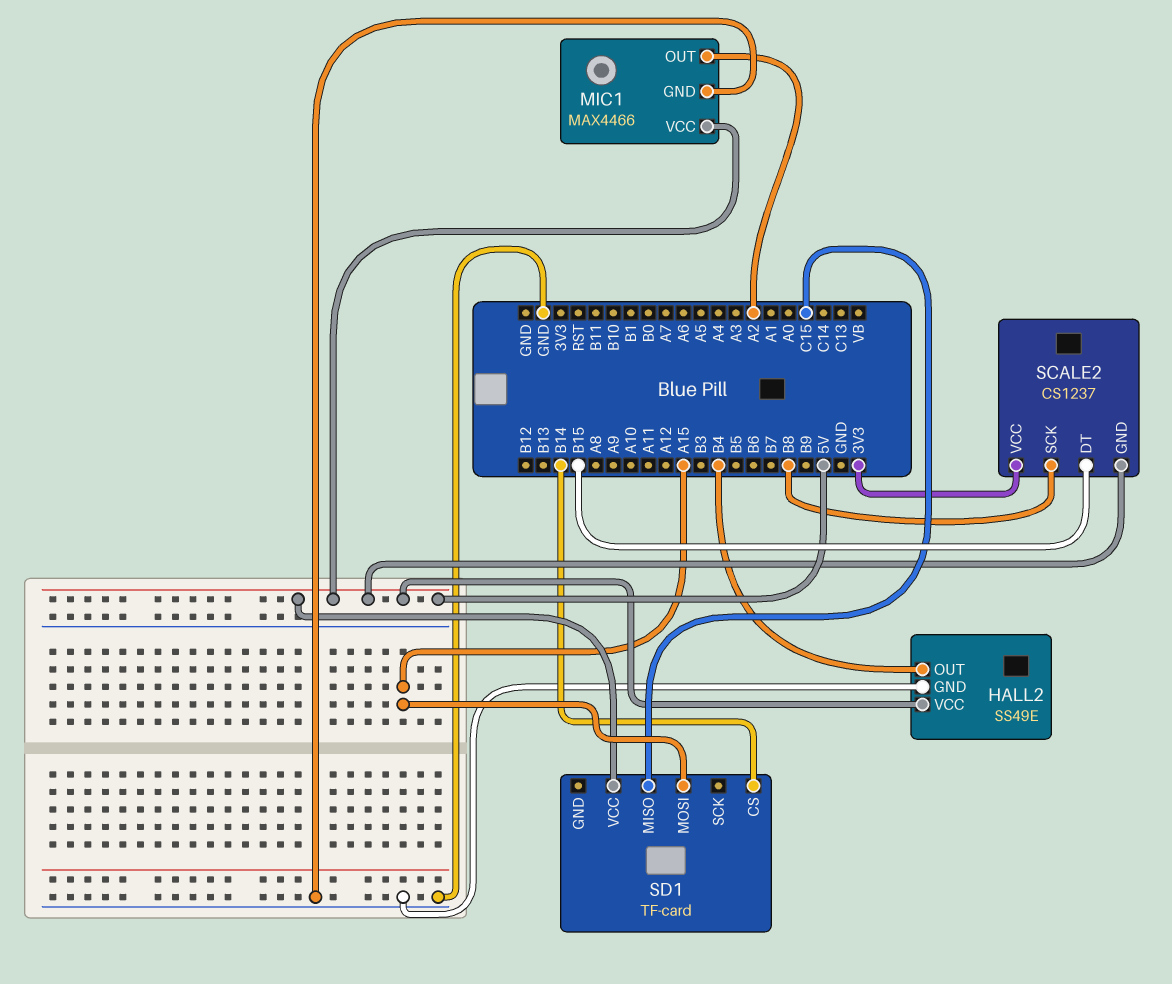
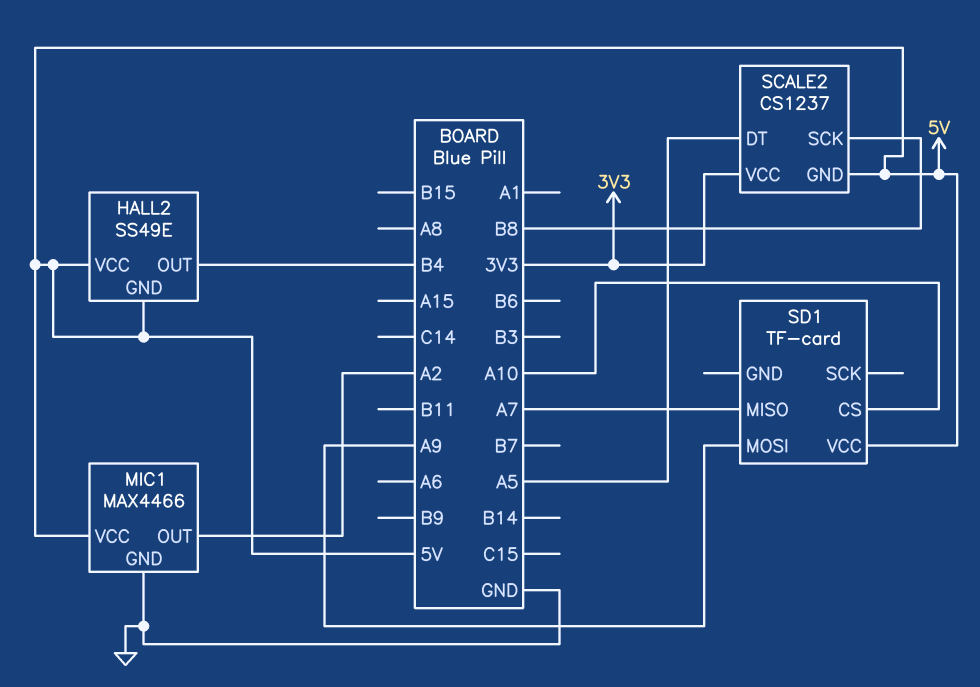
HALL2 pin GND: GND -> 5V
SCALE2 pin DT: B15 -> A5
SD1 pin CS: B14 -> A10
SD1 pin MISO: C15 -> A7
SD1 pin MOSI: A15 -> A9

